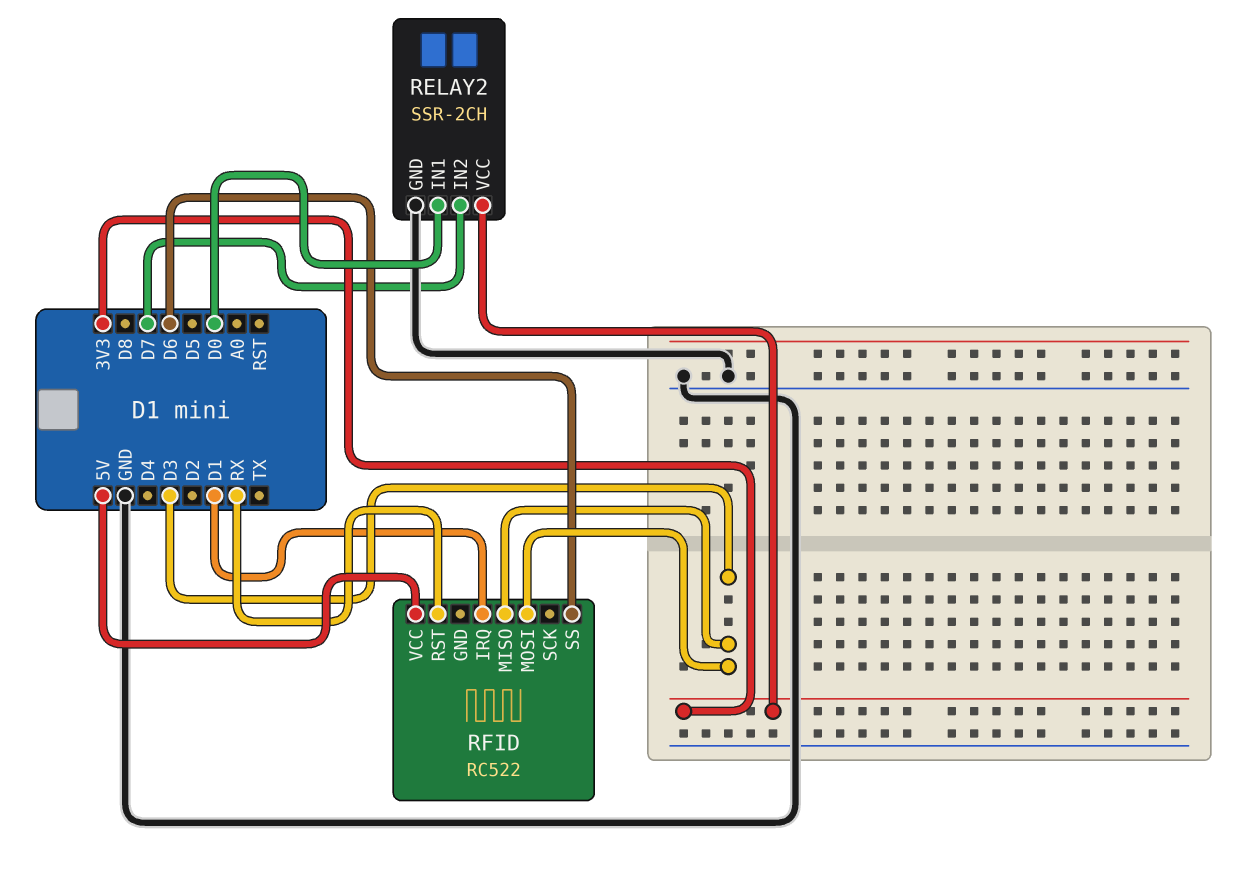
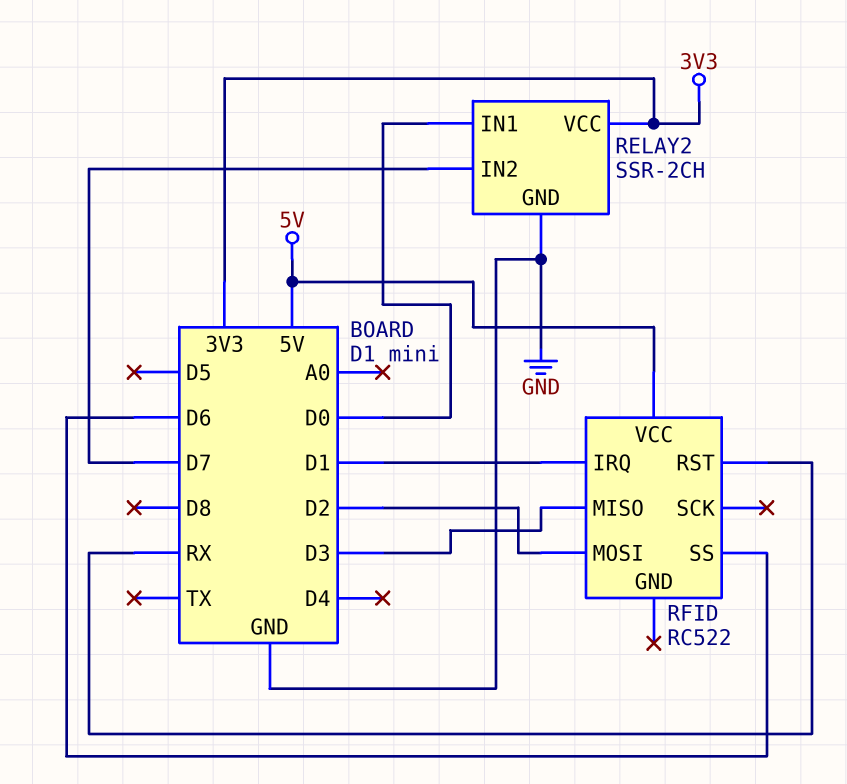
RFID pin MOSI: D3 -> D2

